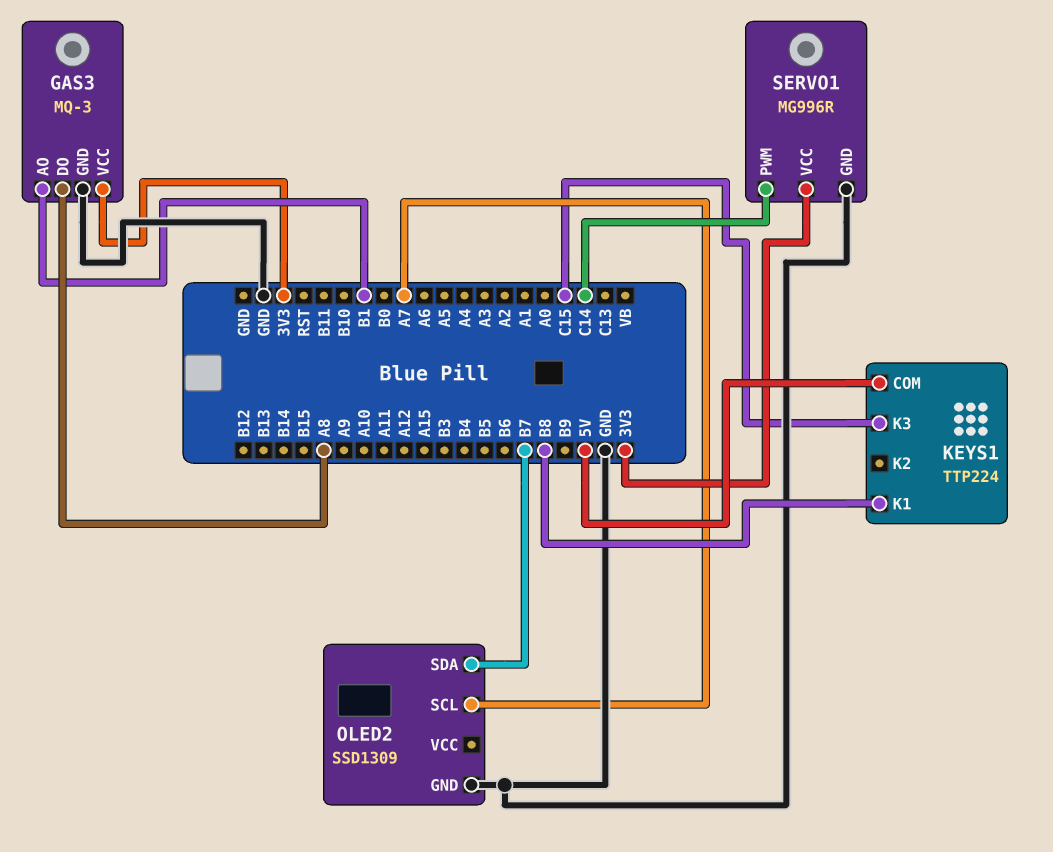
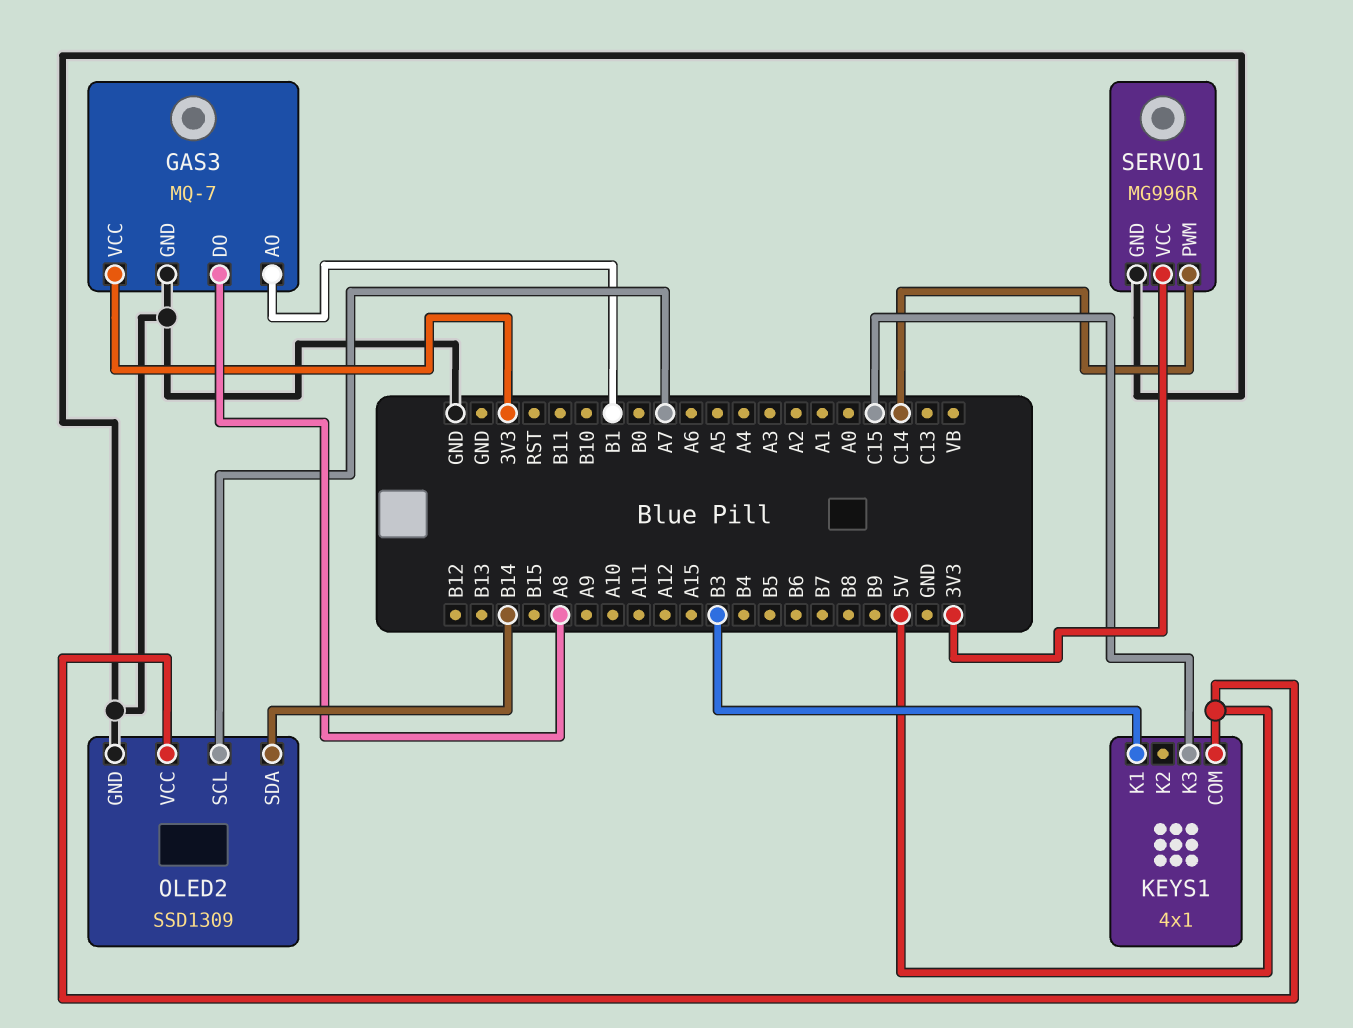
GAS3: MQ-3 -> MQ-7
KEYS1: TTP224 -> 4x1
KEYS1 pin K1: B8 -> B3
OLED2 pin SDA: B7 -> B14
OLED2 pin VCC: none -> 5V

